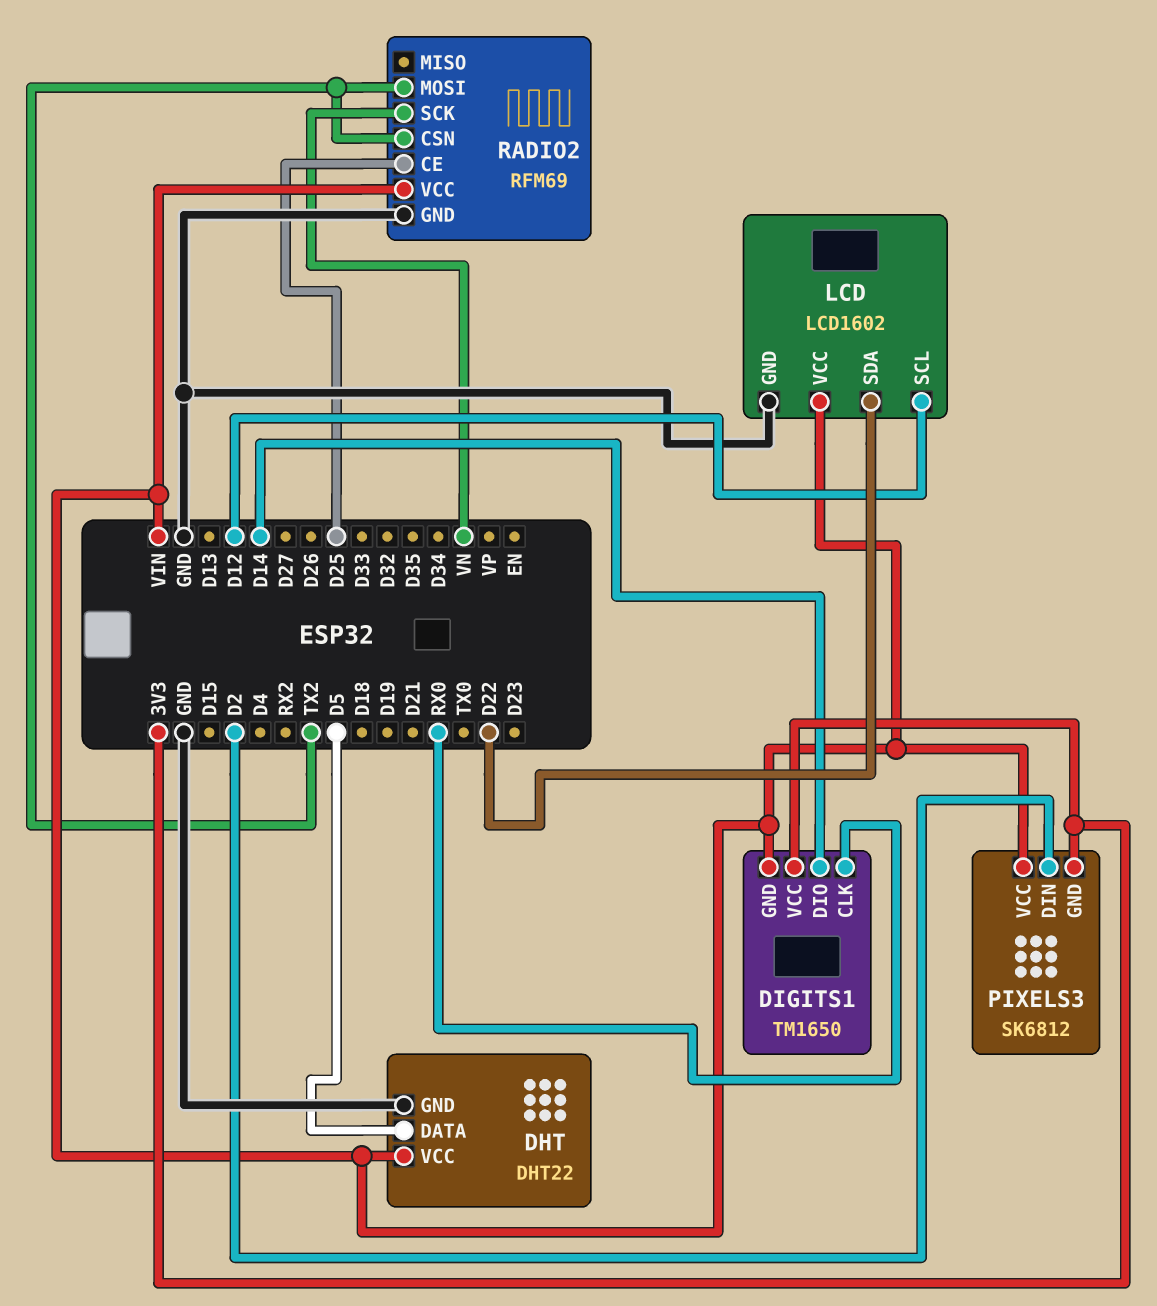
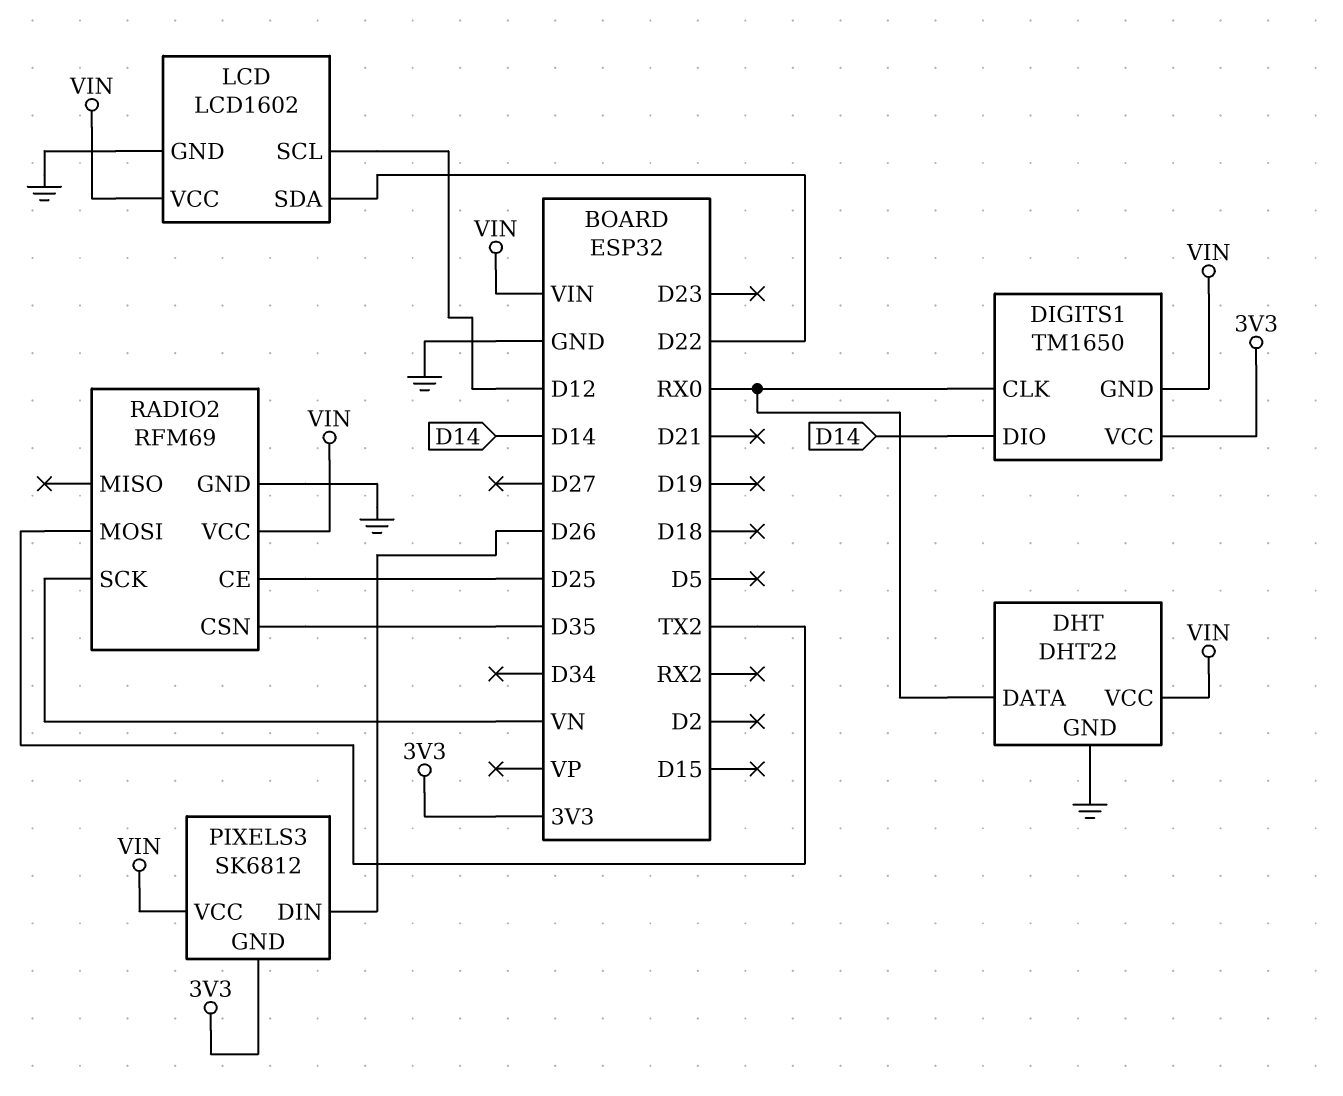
DHT pin DATA: D5 -> RX0
PIXELS3 pin DIN: D2 -> D26
RADIO2 pin CSN: TX2 -> D35

